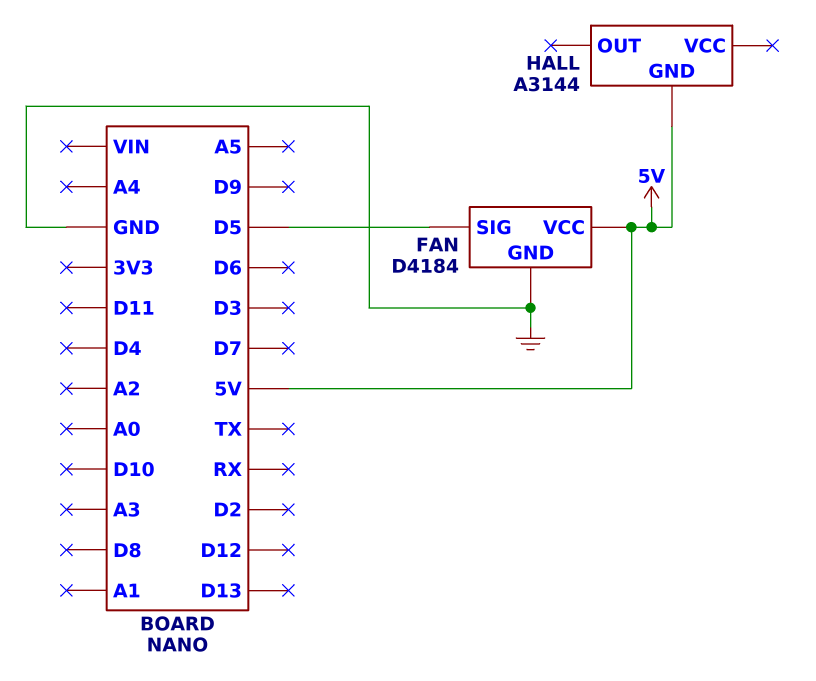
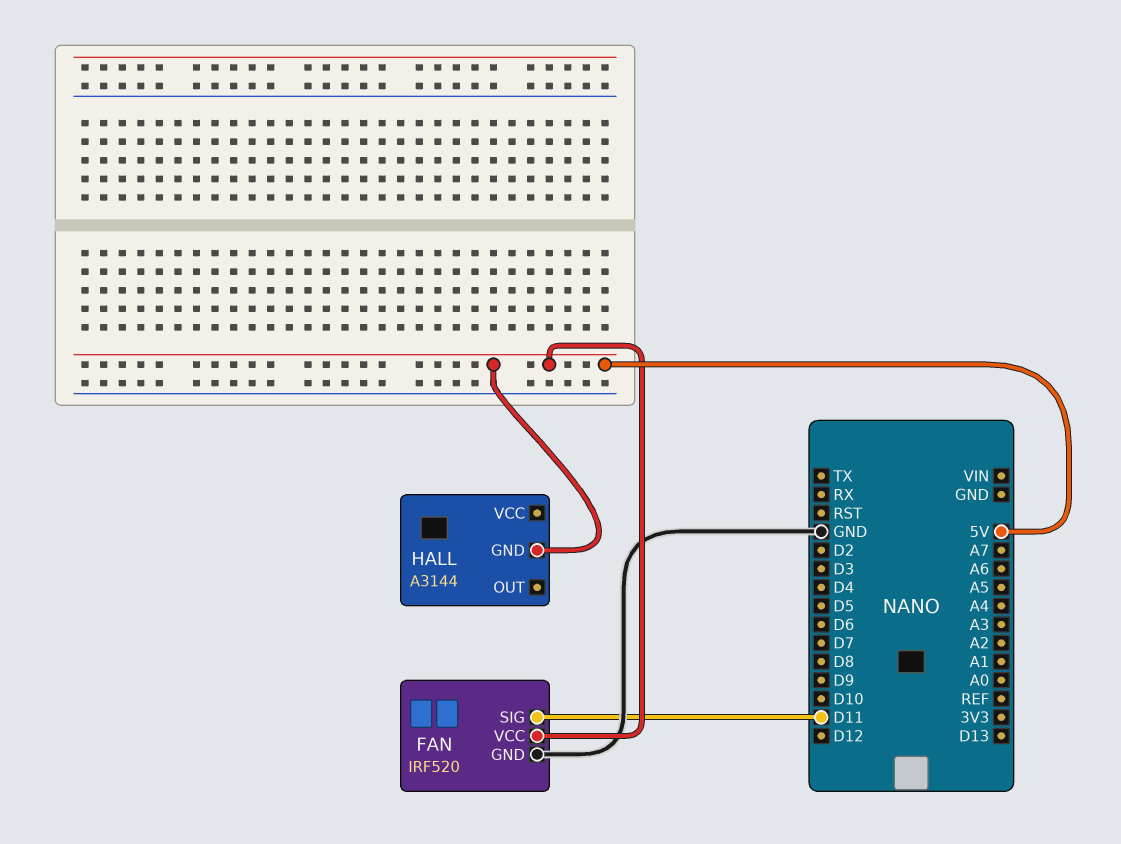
FAN: D4184 -> IRF520
FAN pin SIG: D5 -> D11

